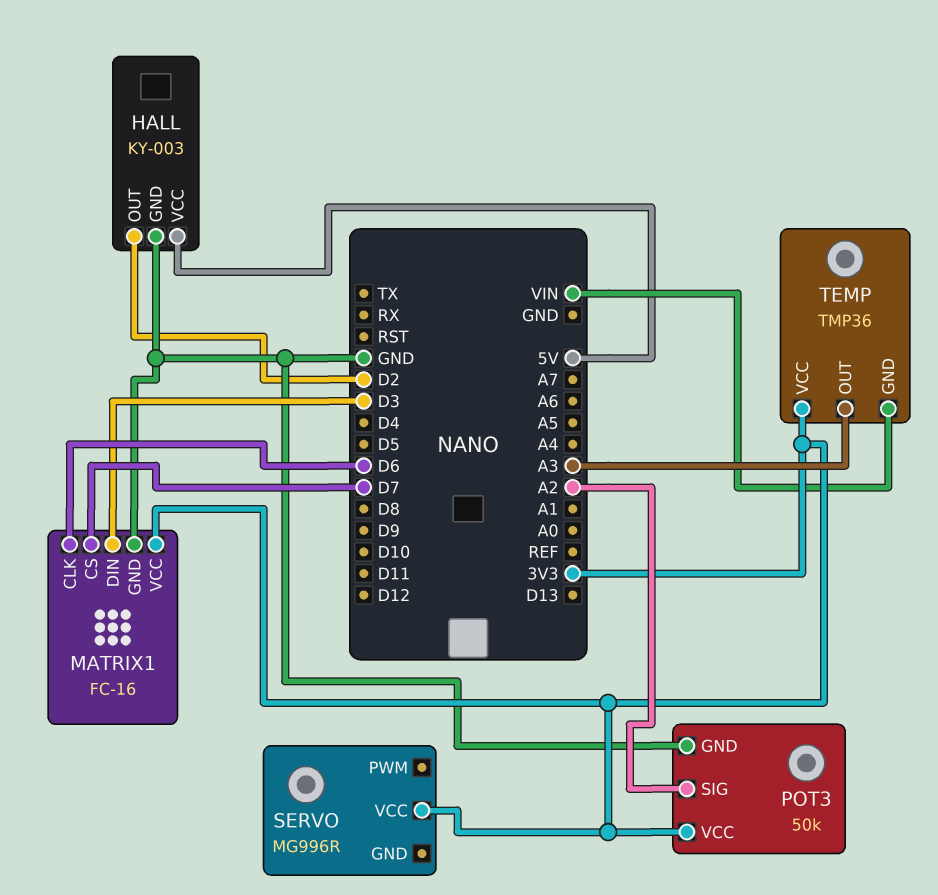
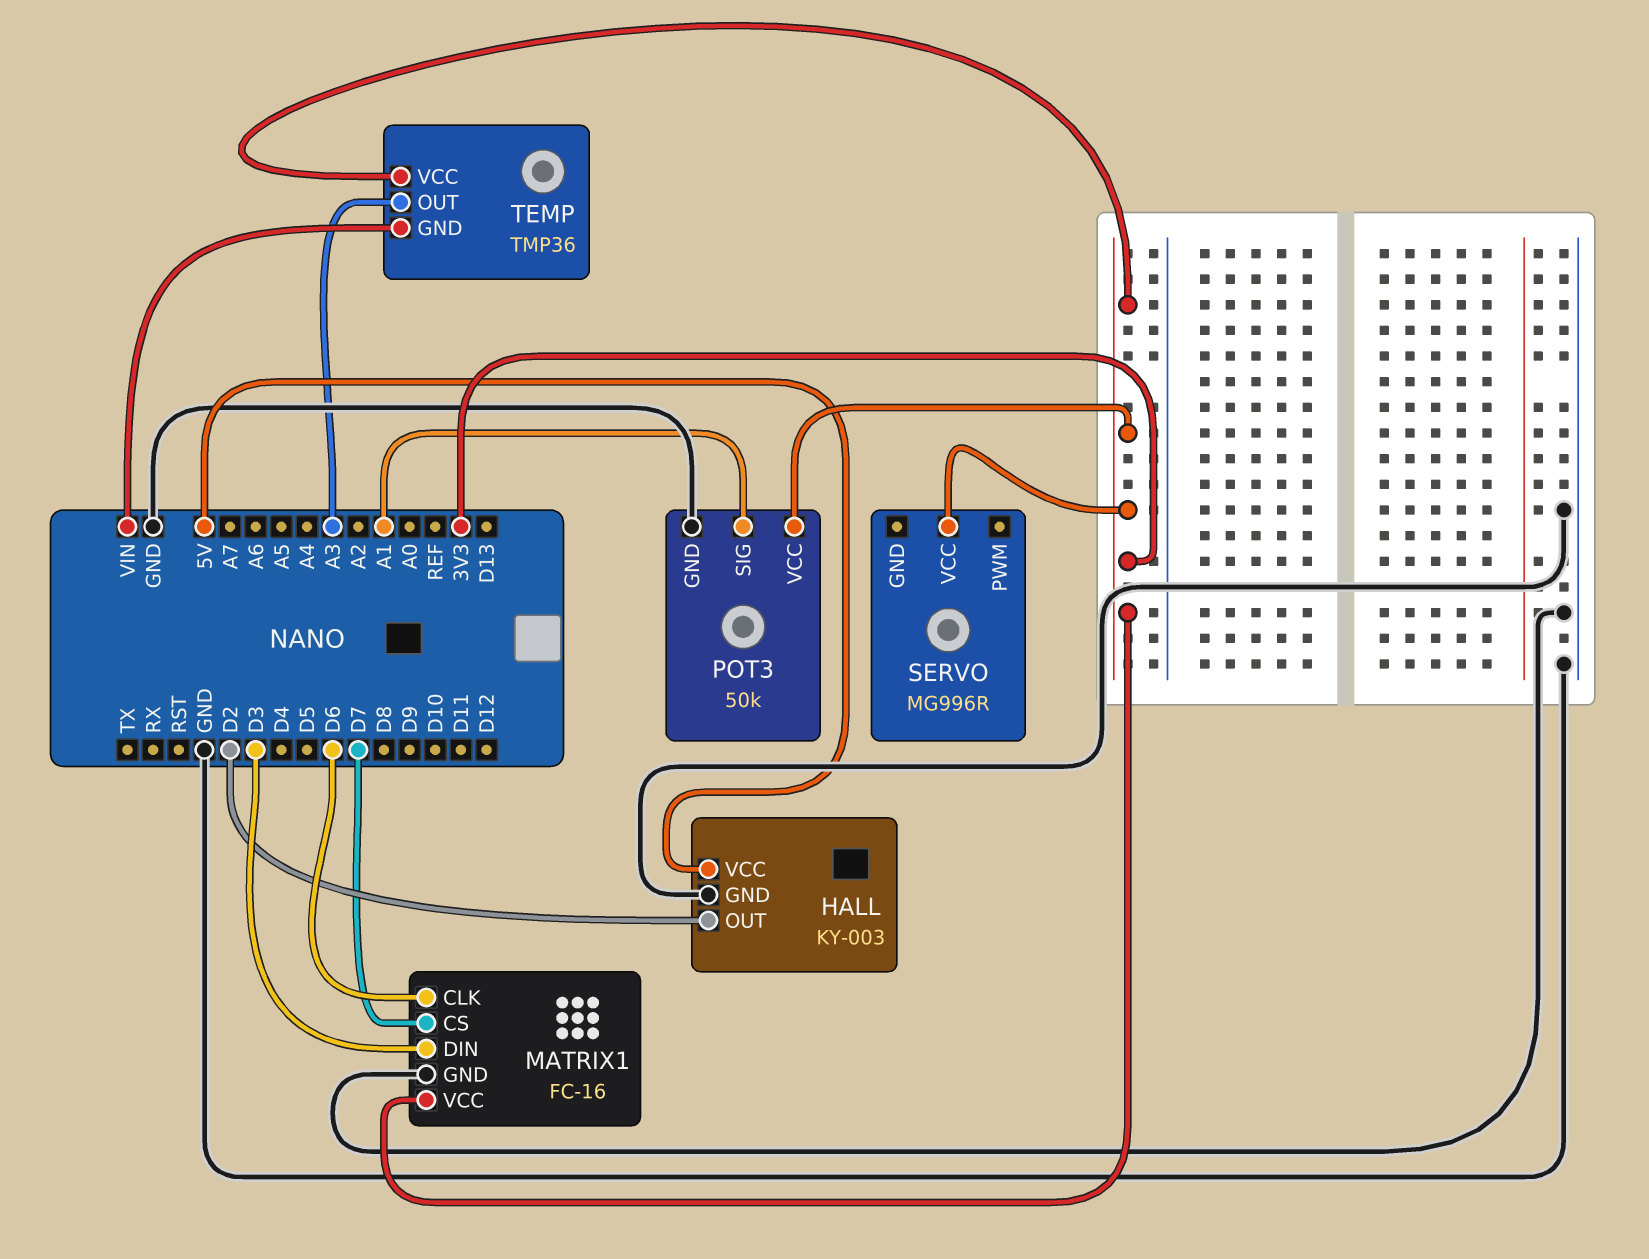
POT3 pin SIG: A2 -> A1

